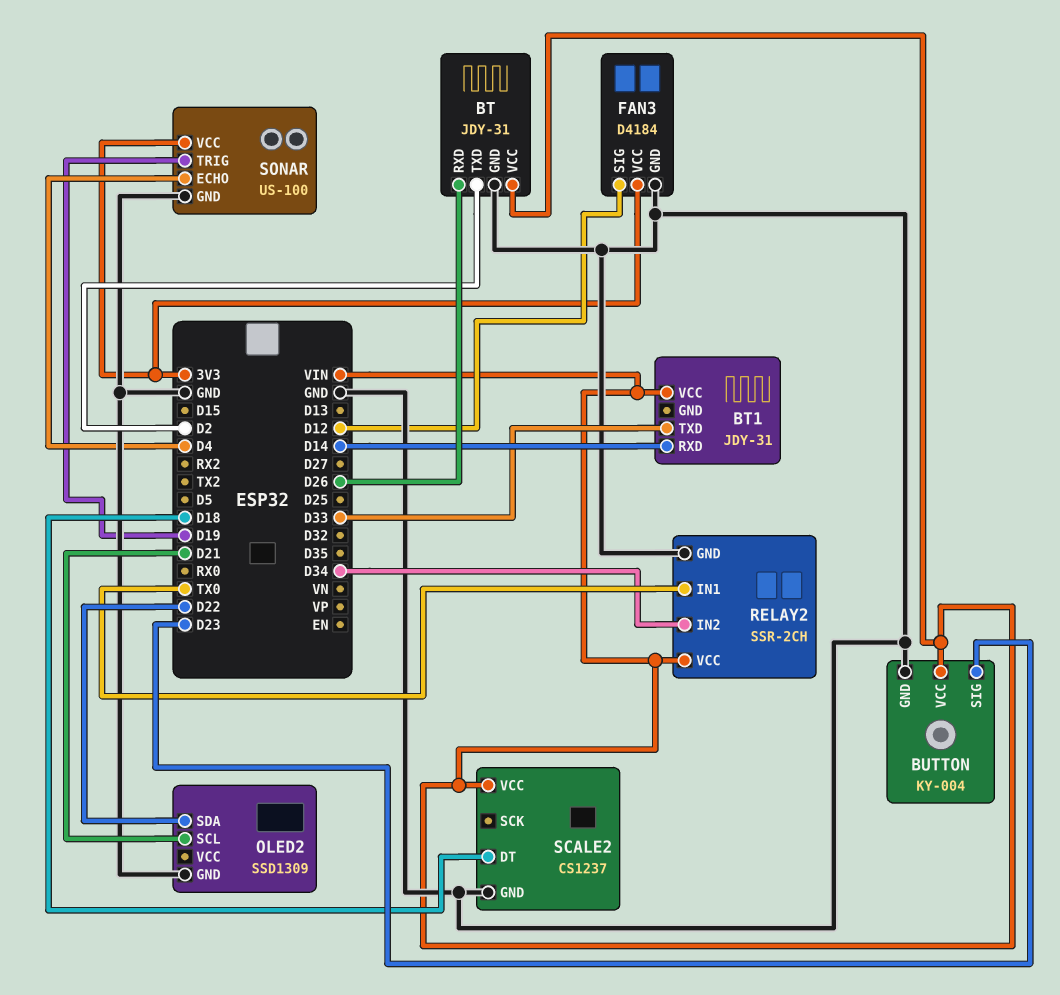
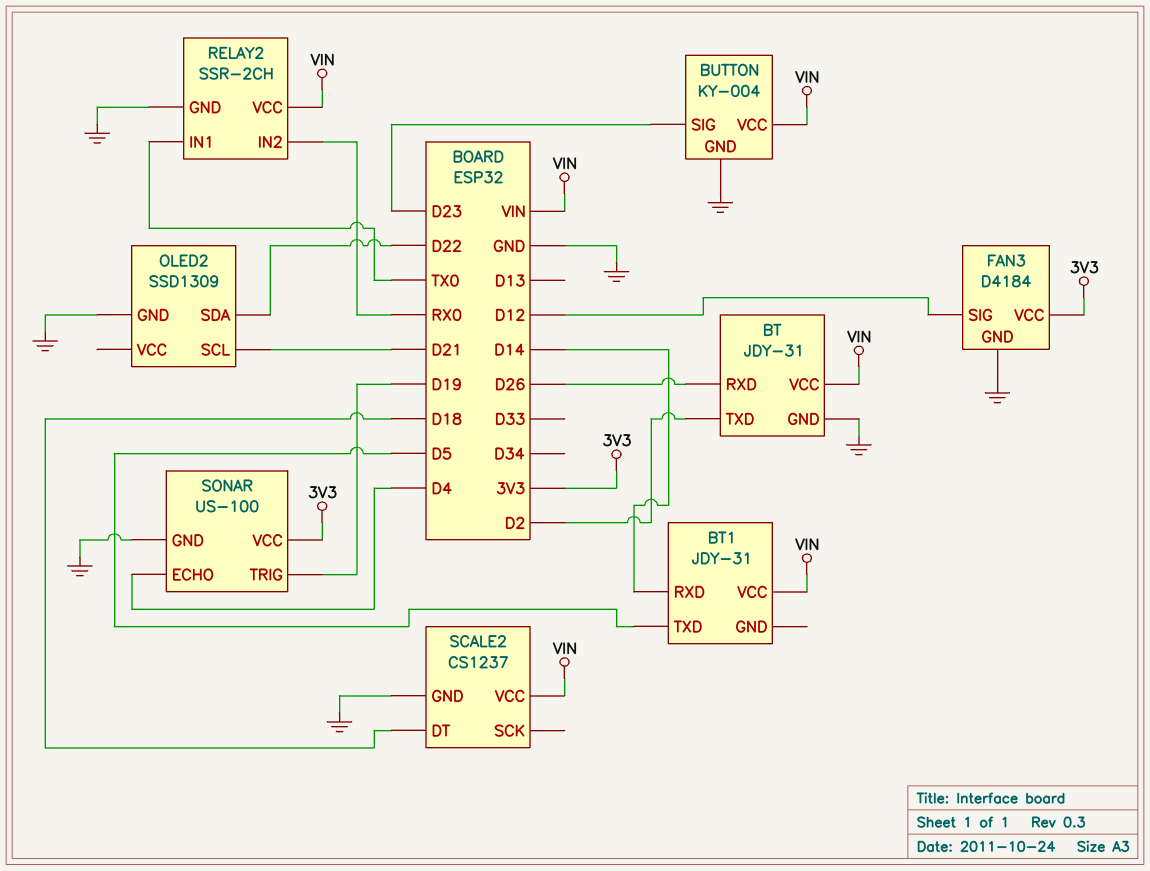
BT1 pin TXD: D33 -> D5
RELAY2 pin IN2: D34 -> RX0

